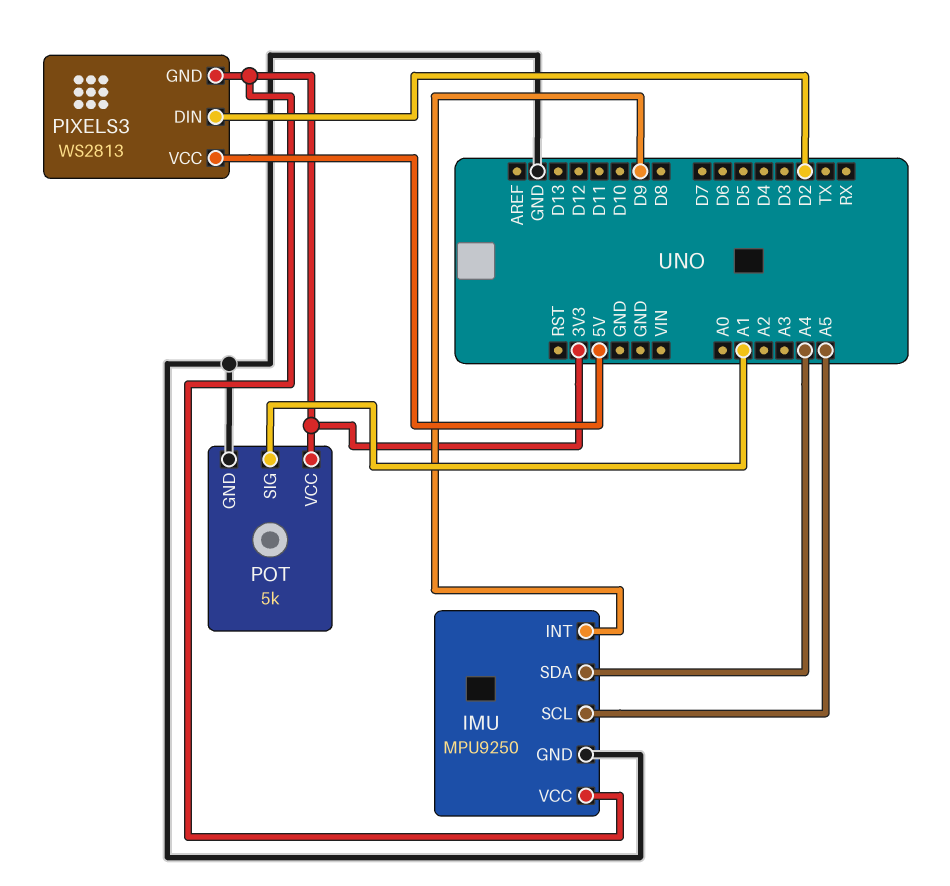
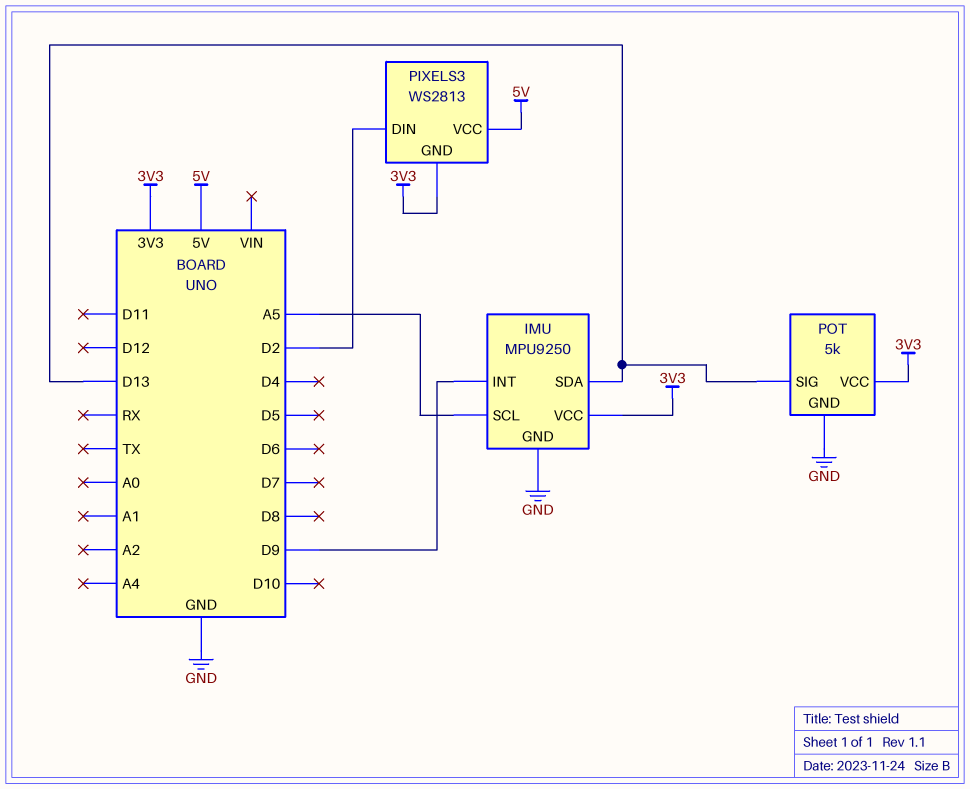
IMU pin SDA: A4 -> D13
POT pin SIG: A1 -> D13

